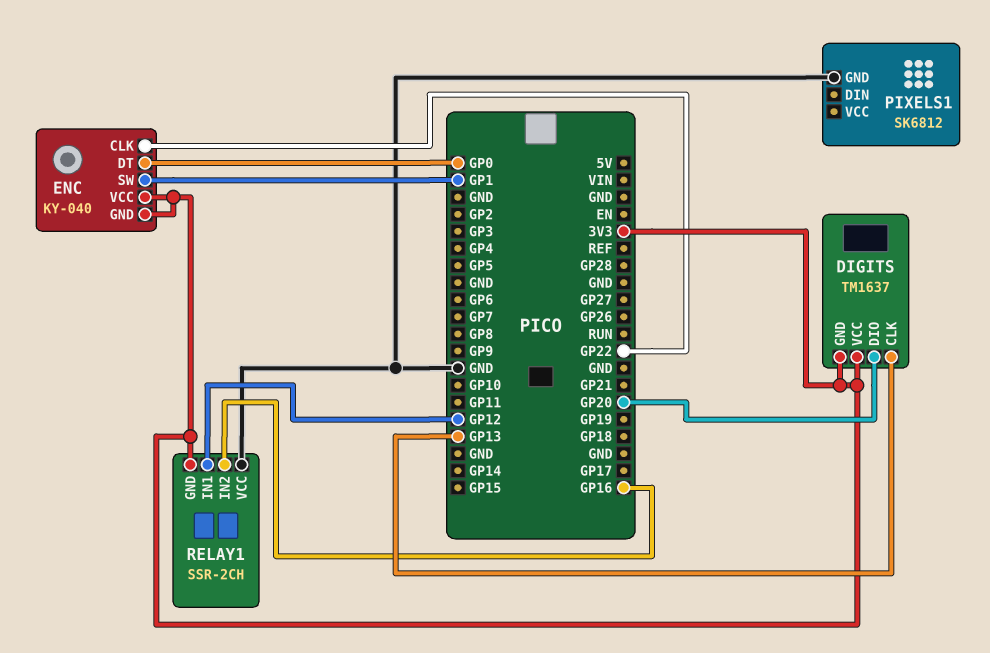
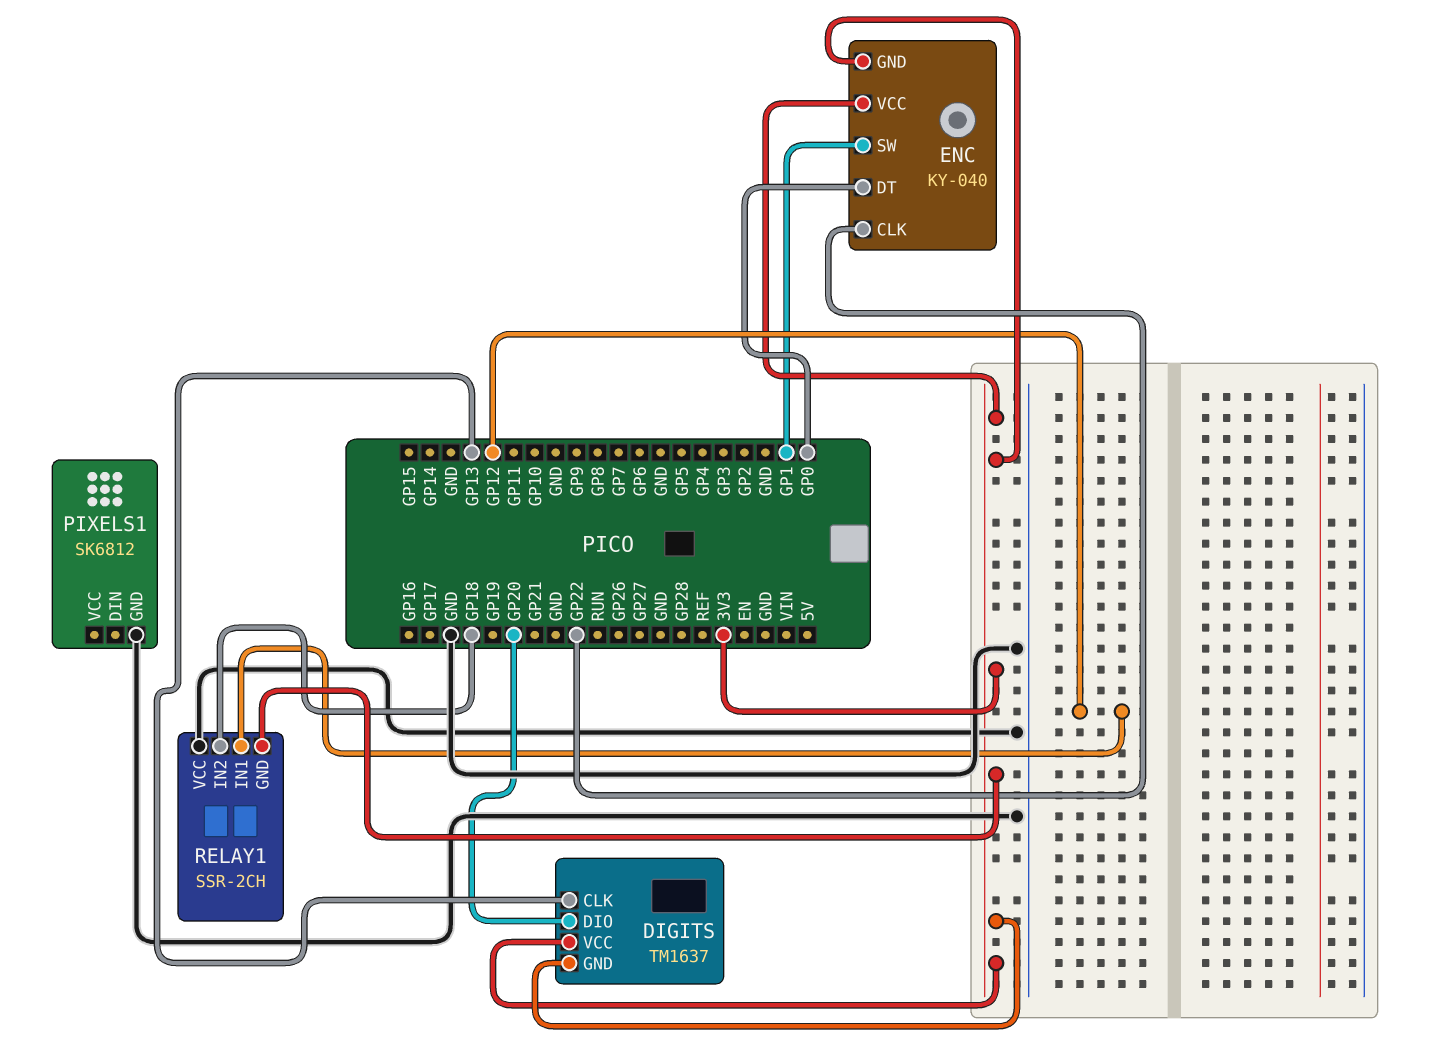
RELAY1 pin IN2: GP16 -> GP18

